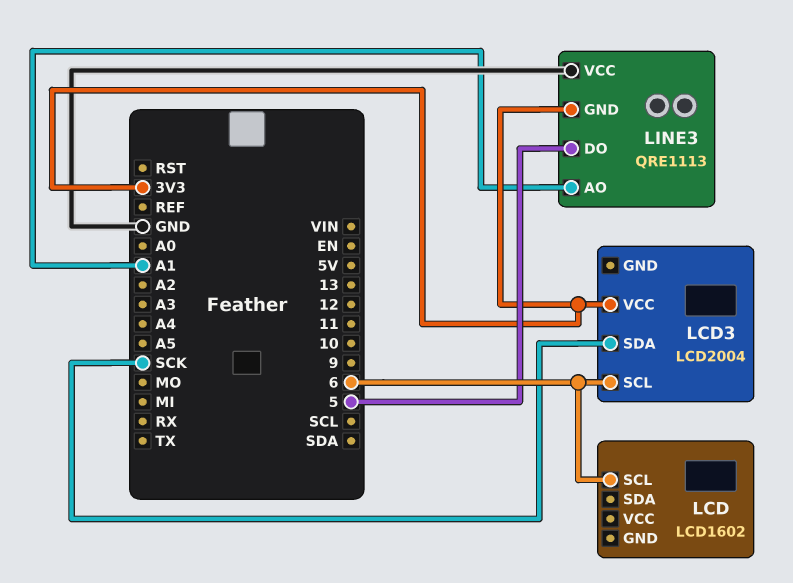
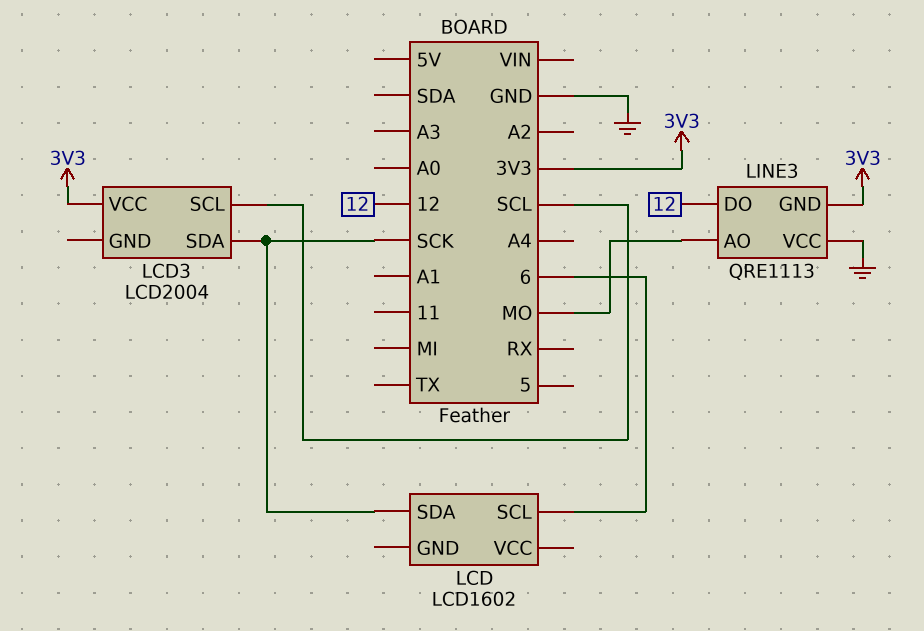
LCD pin SDA: none -> SCK
LCD3 pin SCL: 6 -> SCL
LINE3 pin AO: A1 -> MO
LINE3 pin DO: 5 -> 12

